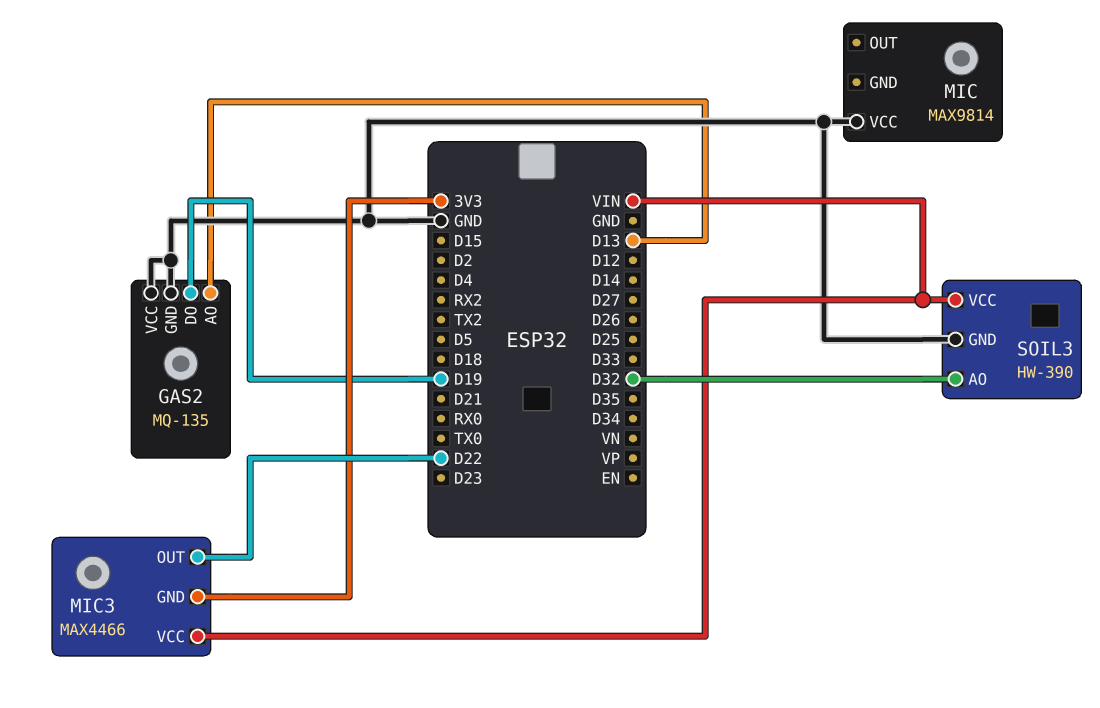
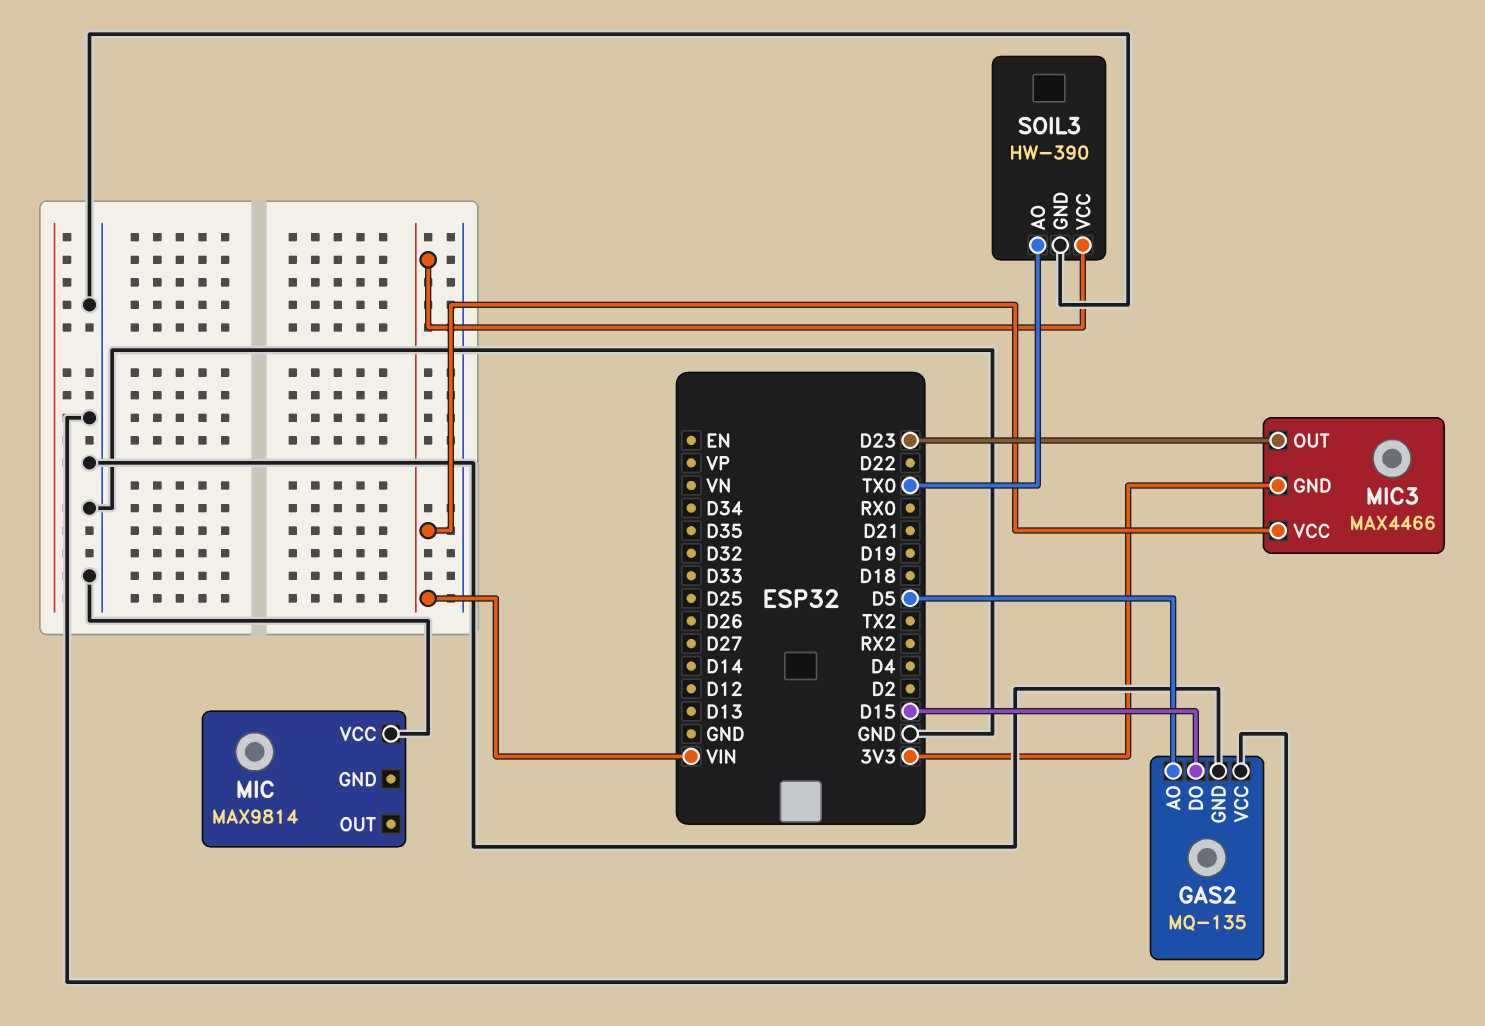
GAS2 pin AO: D13 -> D5
GAS2 pin DO: D19 -> D15
MIC3 pin OUT: D22 -> D23
SOIL3 pin AO: D32 -> TX0

